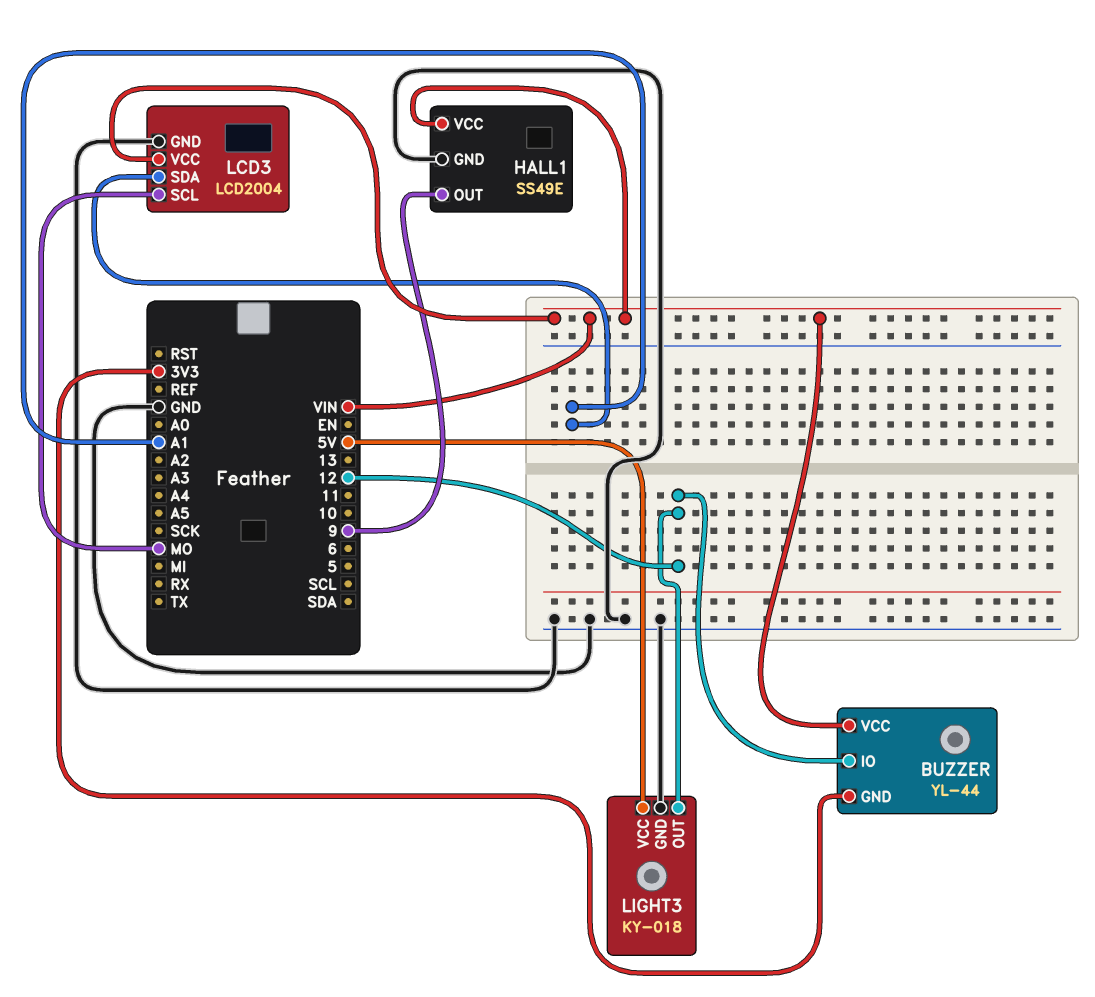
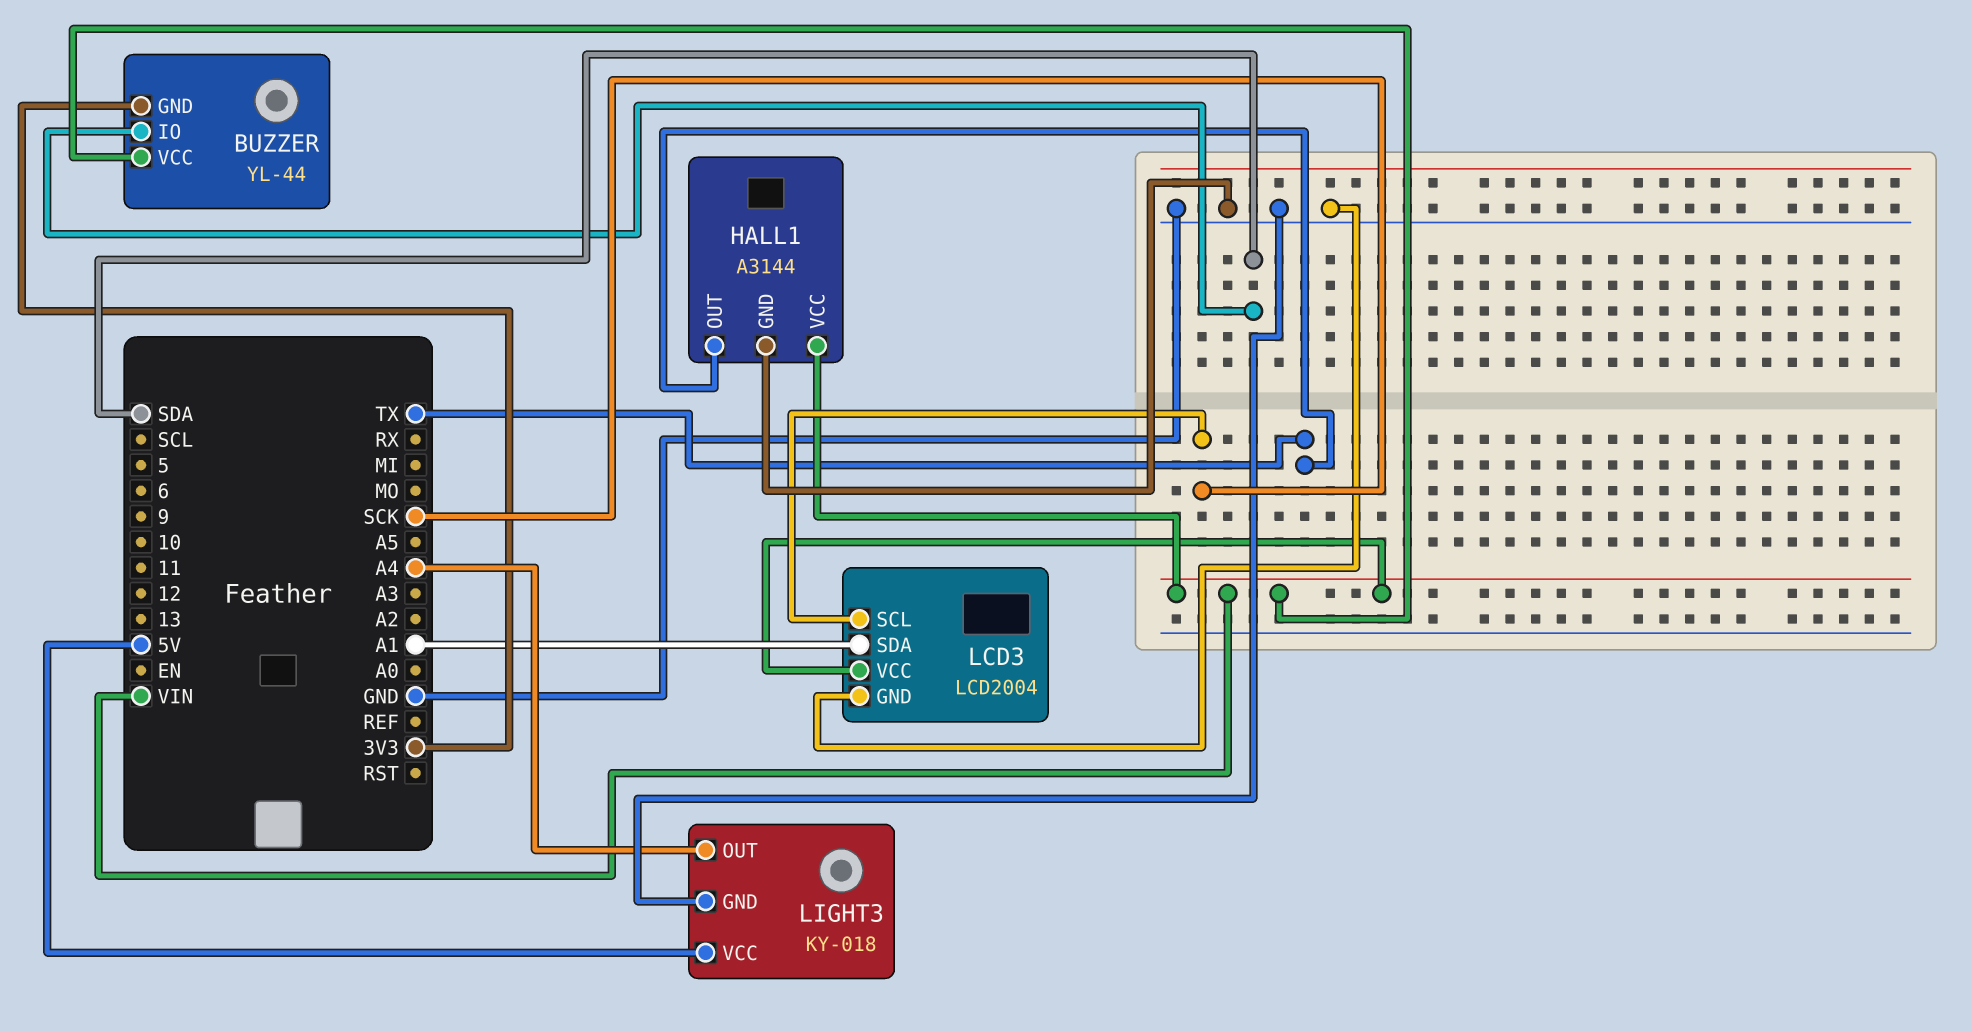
BUZZER pin IO: 12 -> SDA
HALL1: SS49E -> A3144
HALL1 pin OUT: 9 -> TX
LCD3 pin SCL: MO -> SCK
LIGHT3 pin OUT: 12 -> A4

